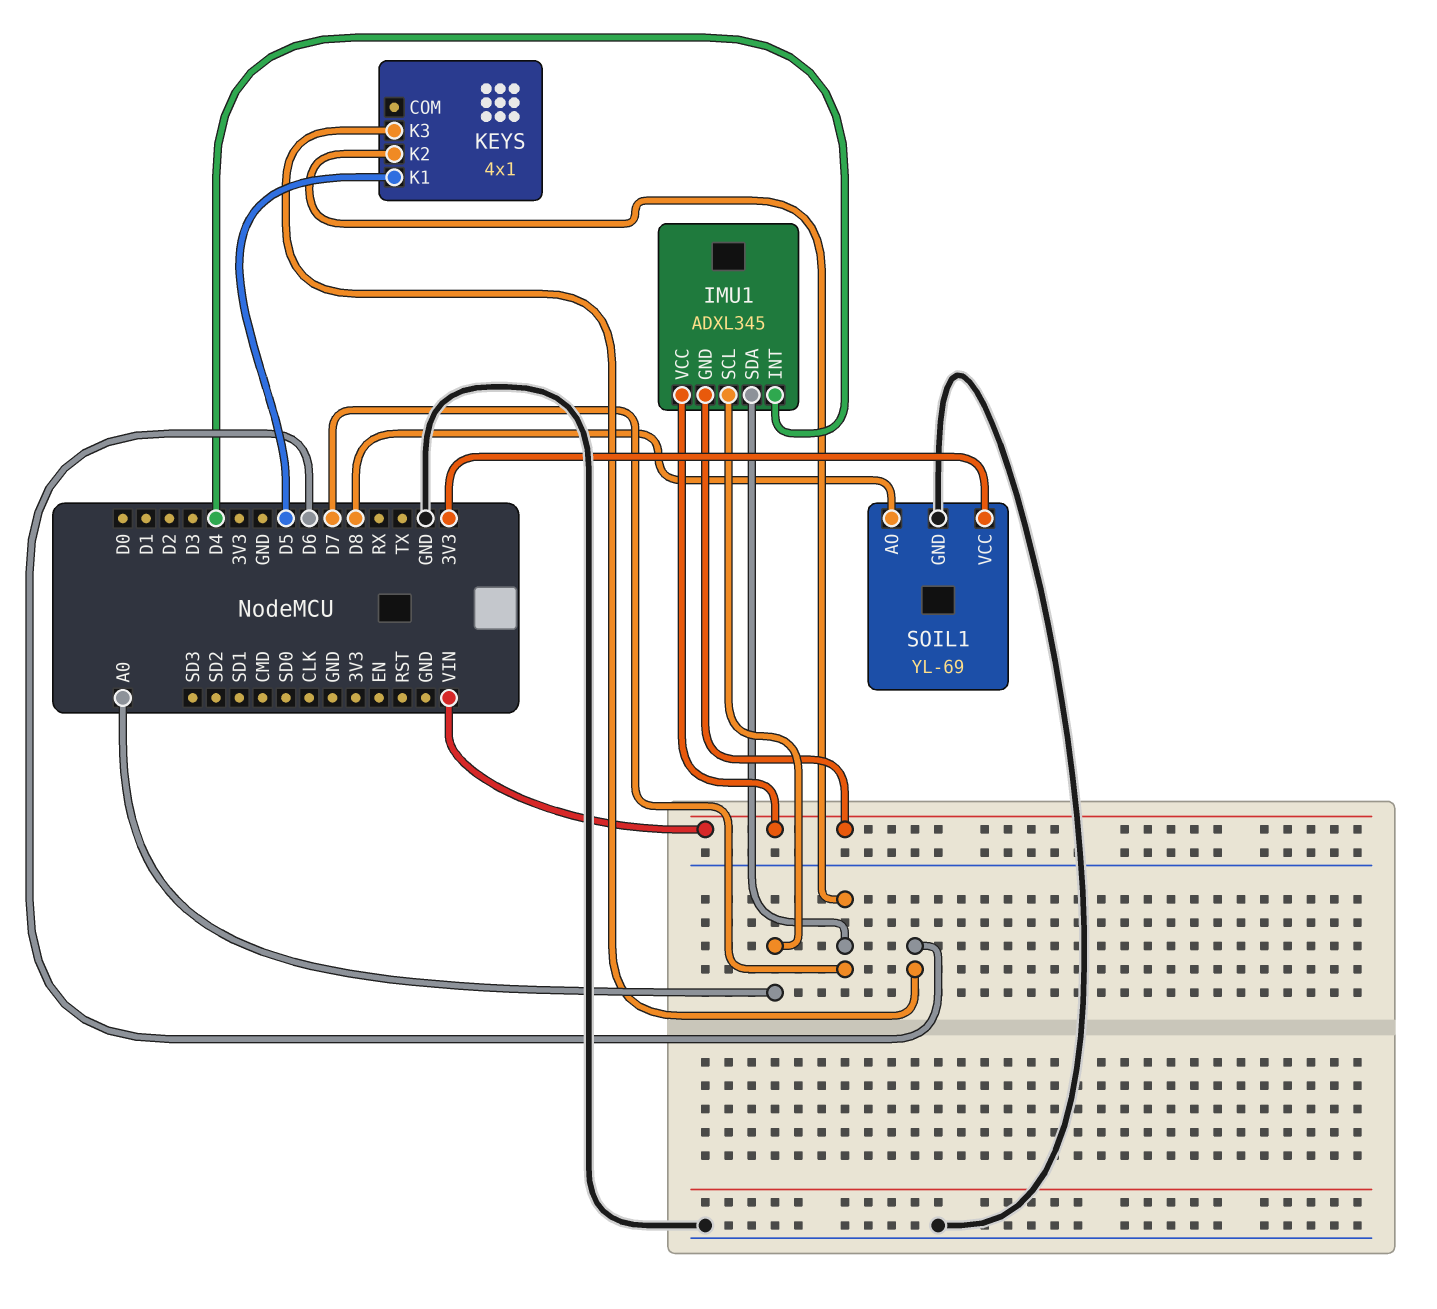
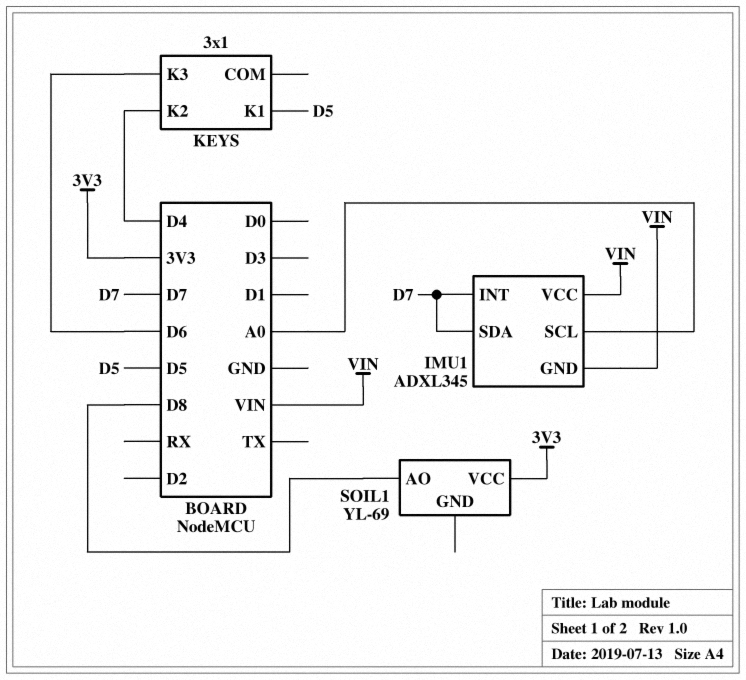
IMU1 pin INT: D4 -> D7
KEYS: 4x1 -> 3x1
KEYS pin K2: D7 -> D4
SOIL1 pin GND: GND -> none

